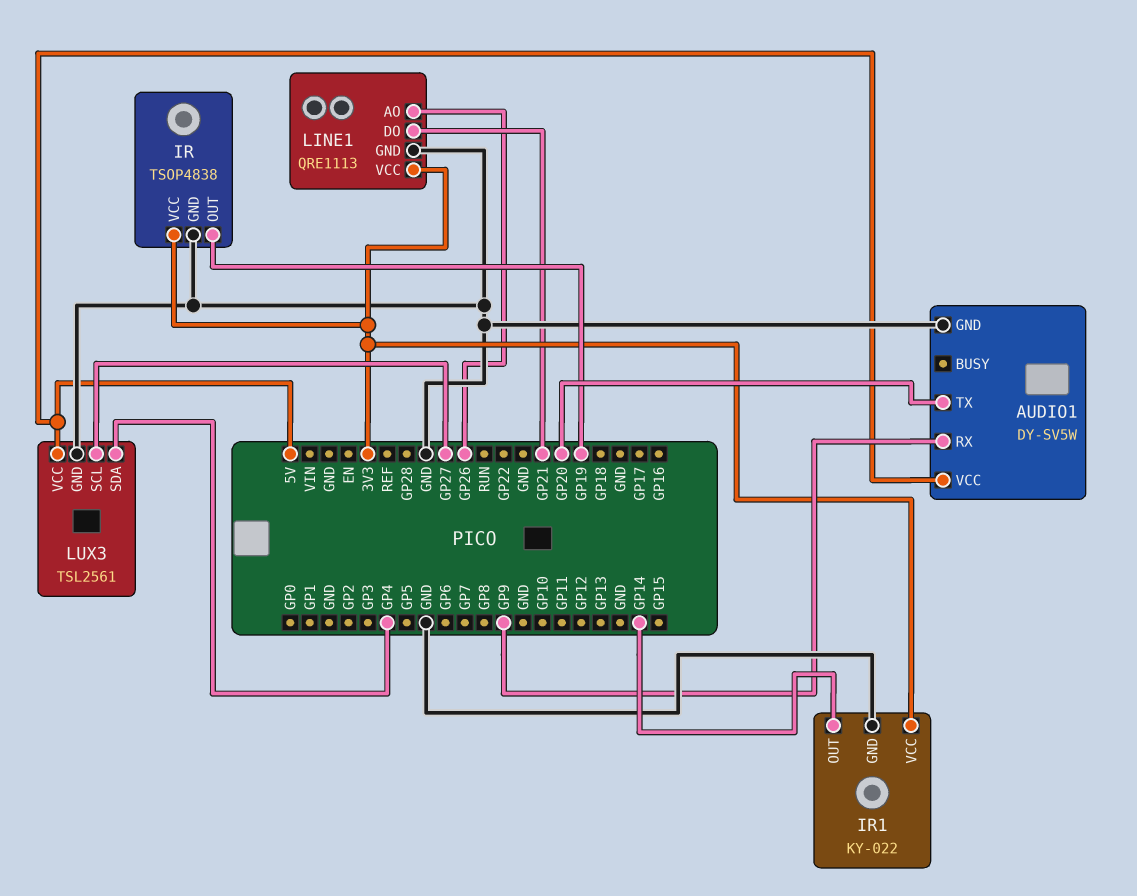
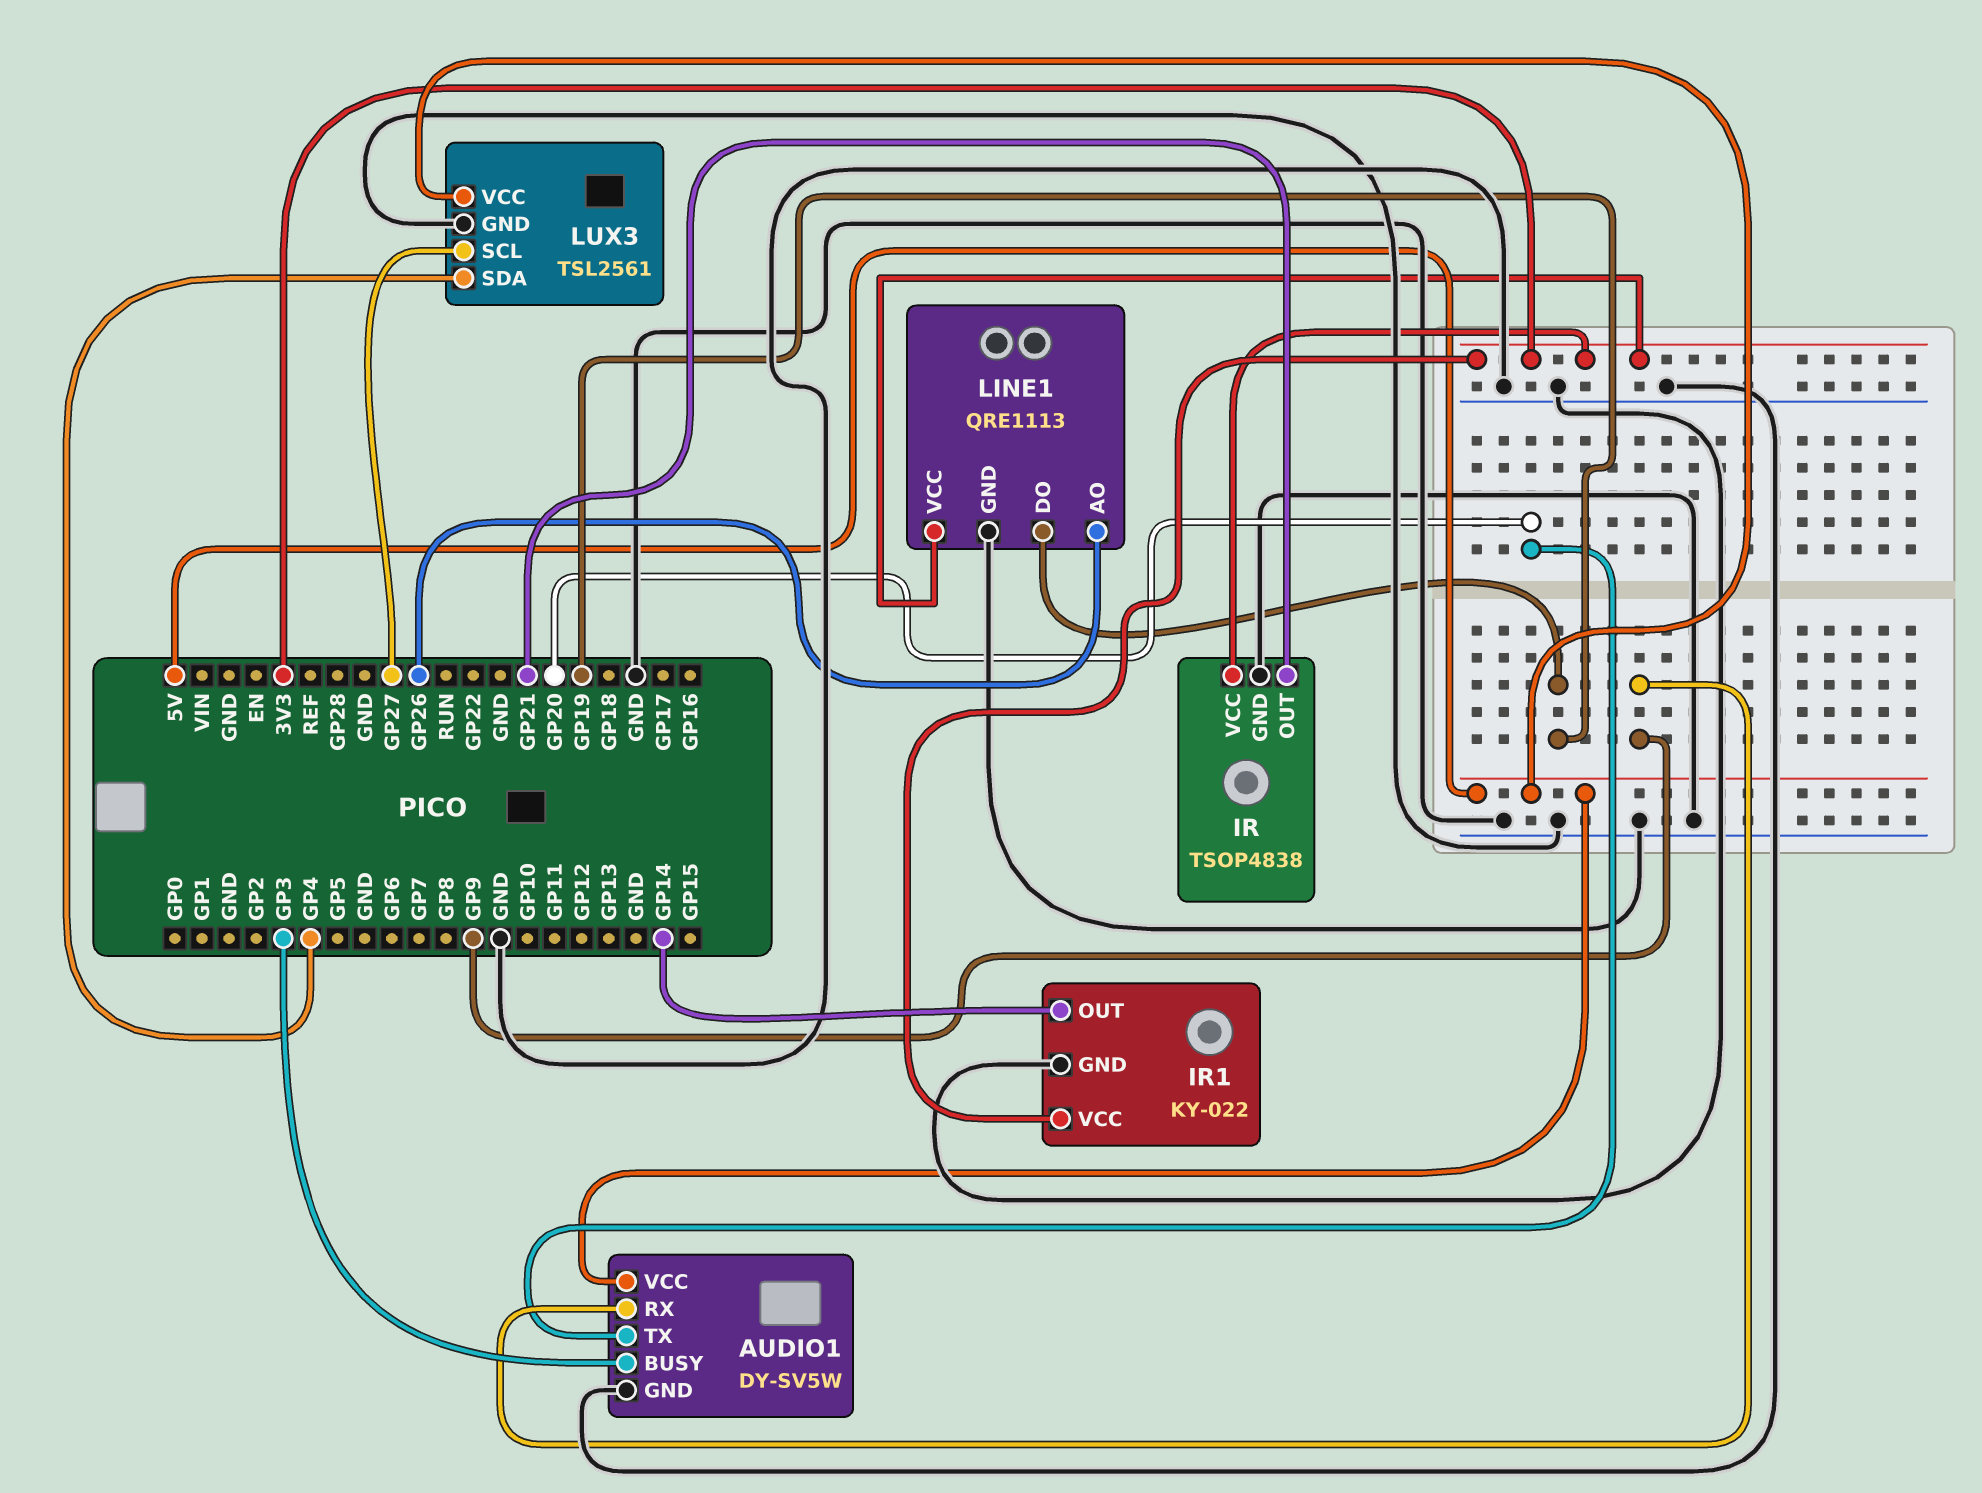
AUDIO1 pin BUSY: none -> GP3
IR pin OUT: GP19 -> GP21
LINE1 pin DO: GP21 -> GP19

